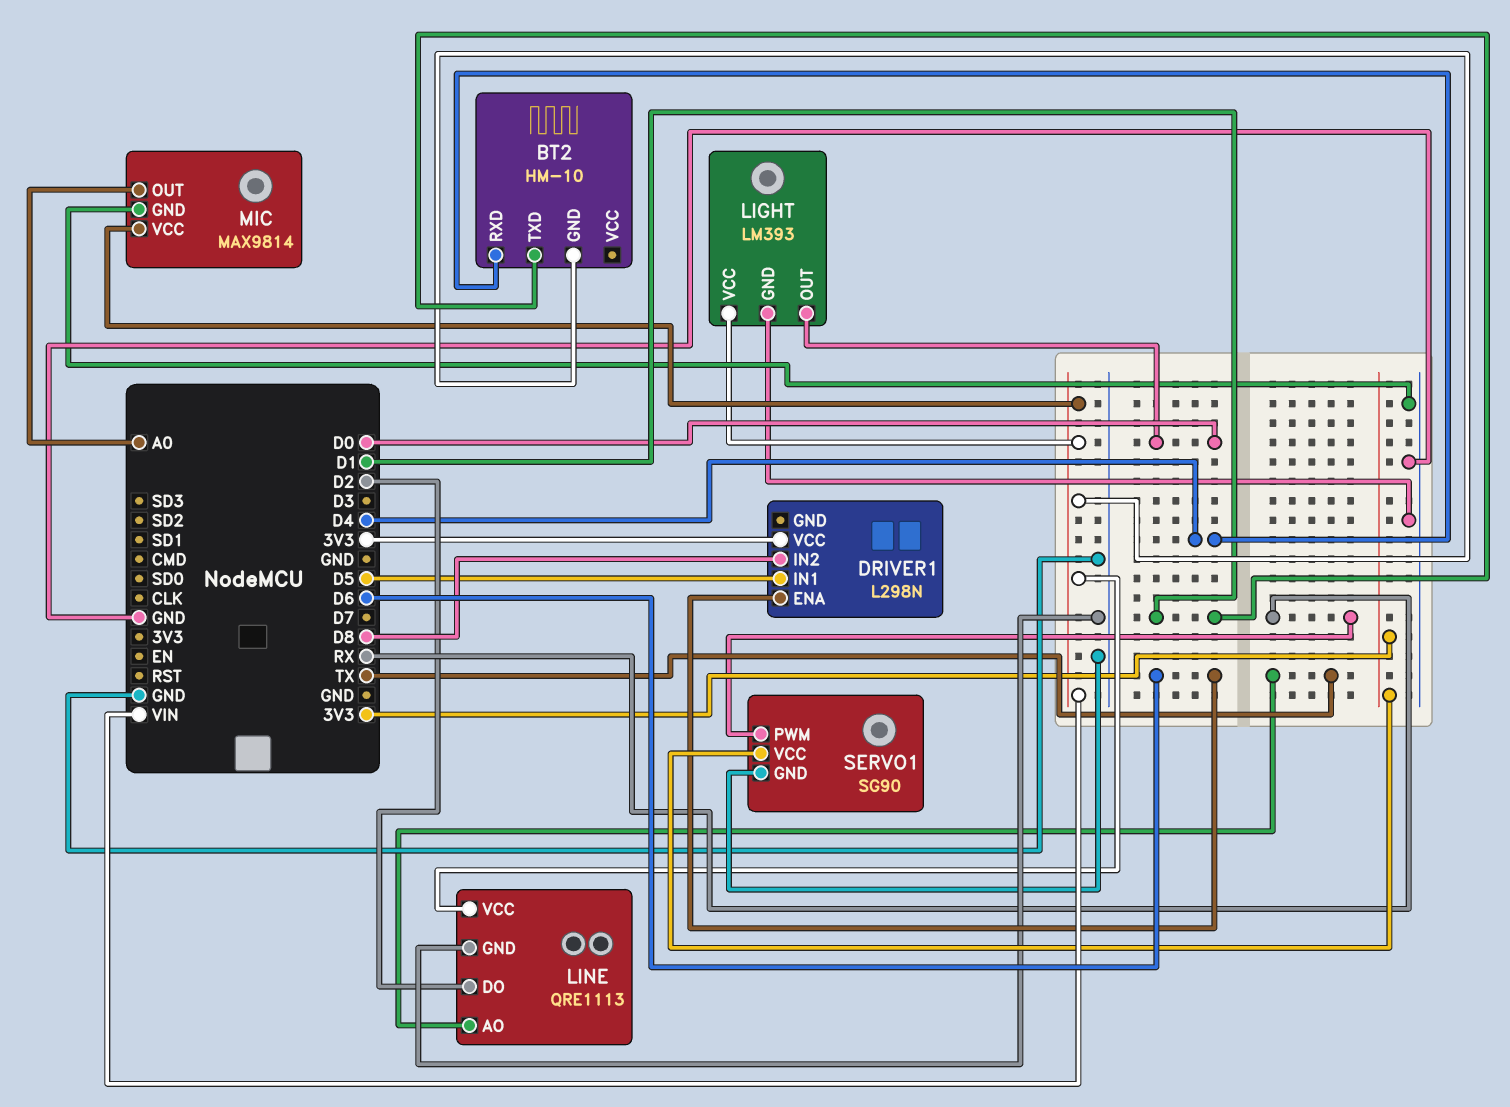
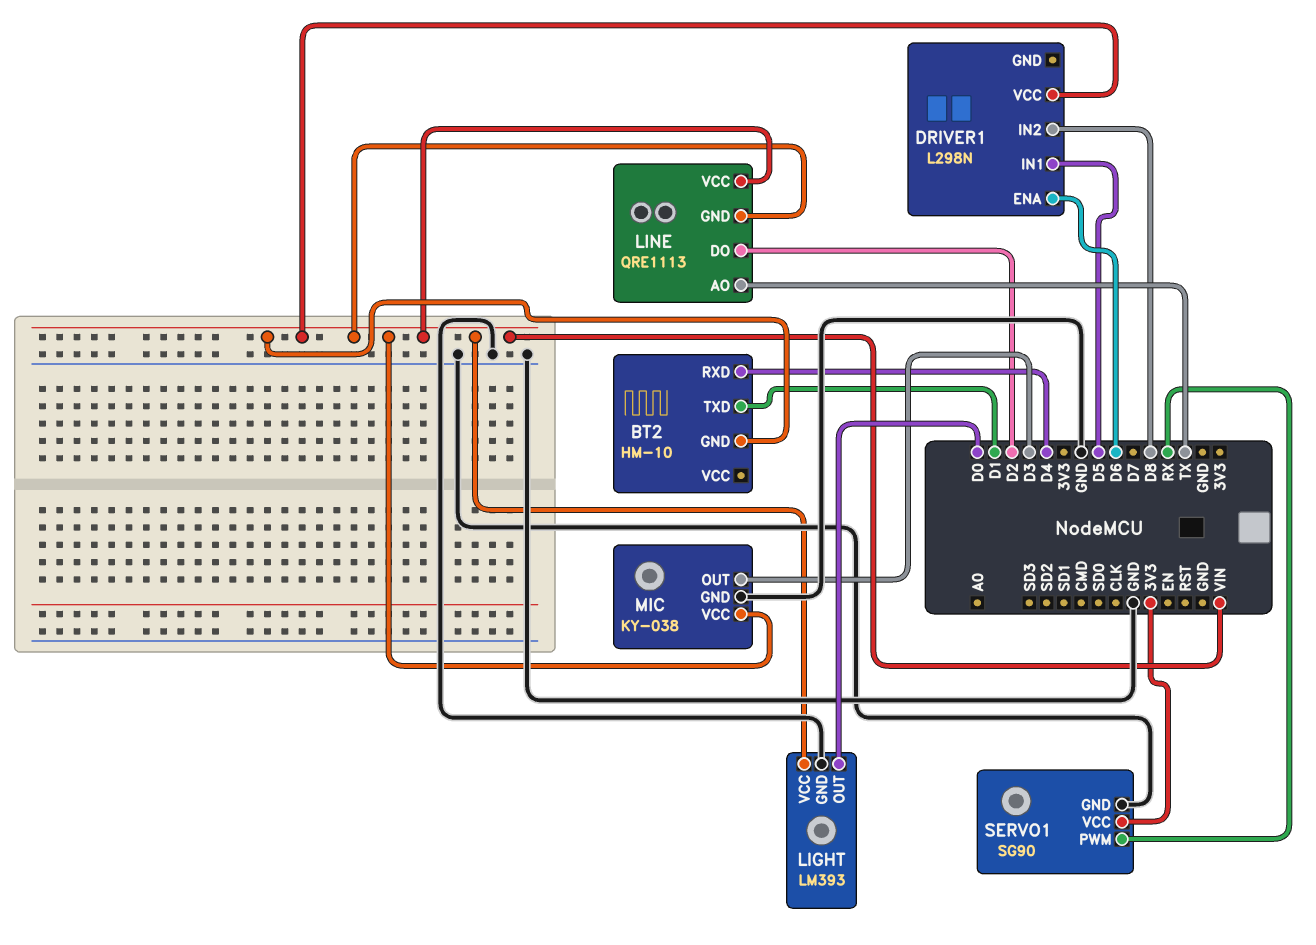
DRIVER1 pin VCC: 3V3 -> VIN
LINE pin GND: GND -> VIN
MIC: MAX9814 -> KY-038
MIC pin OUT: A0 -> D3

